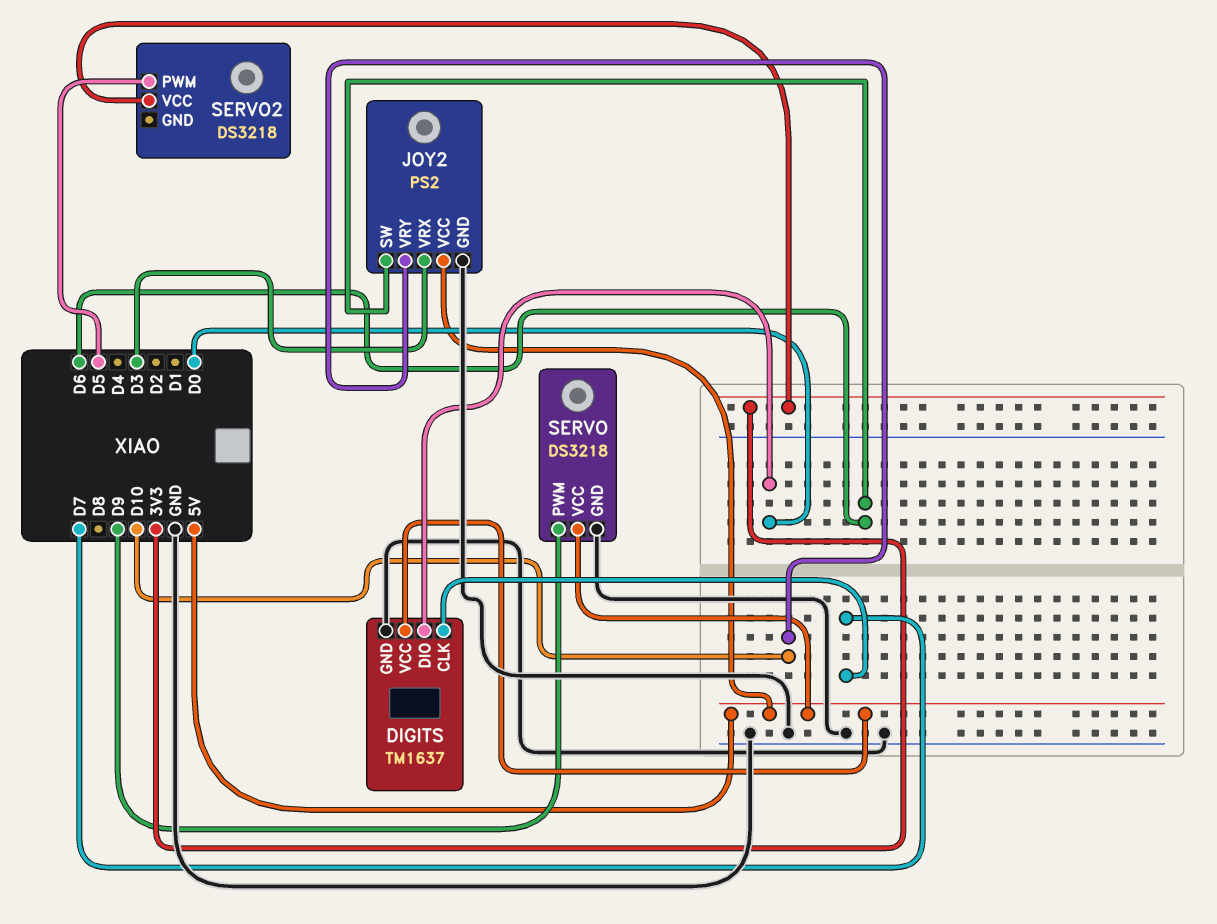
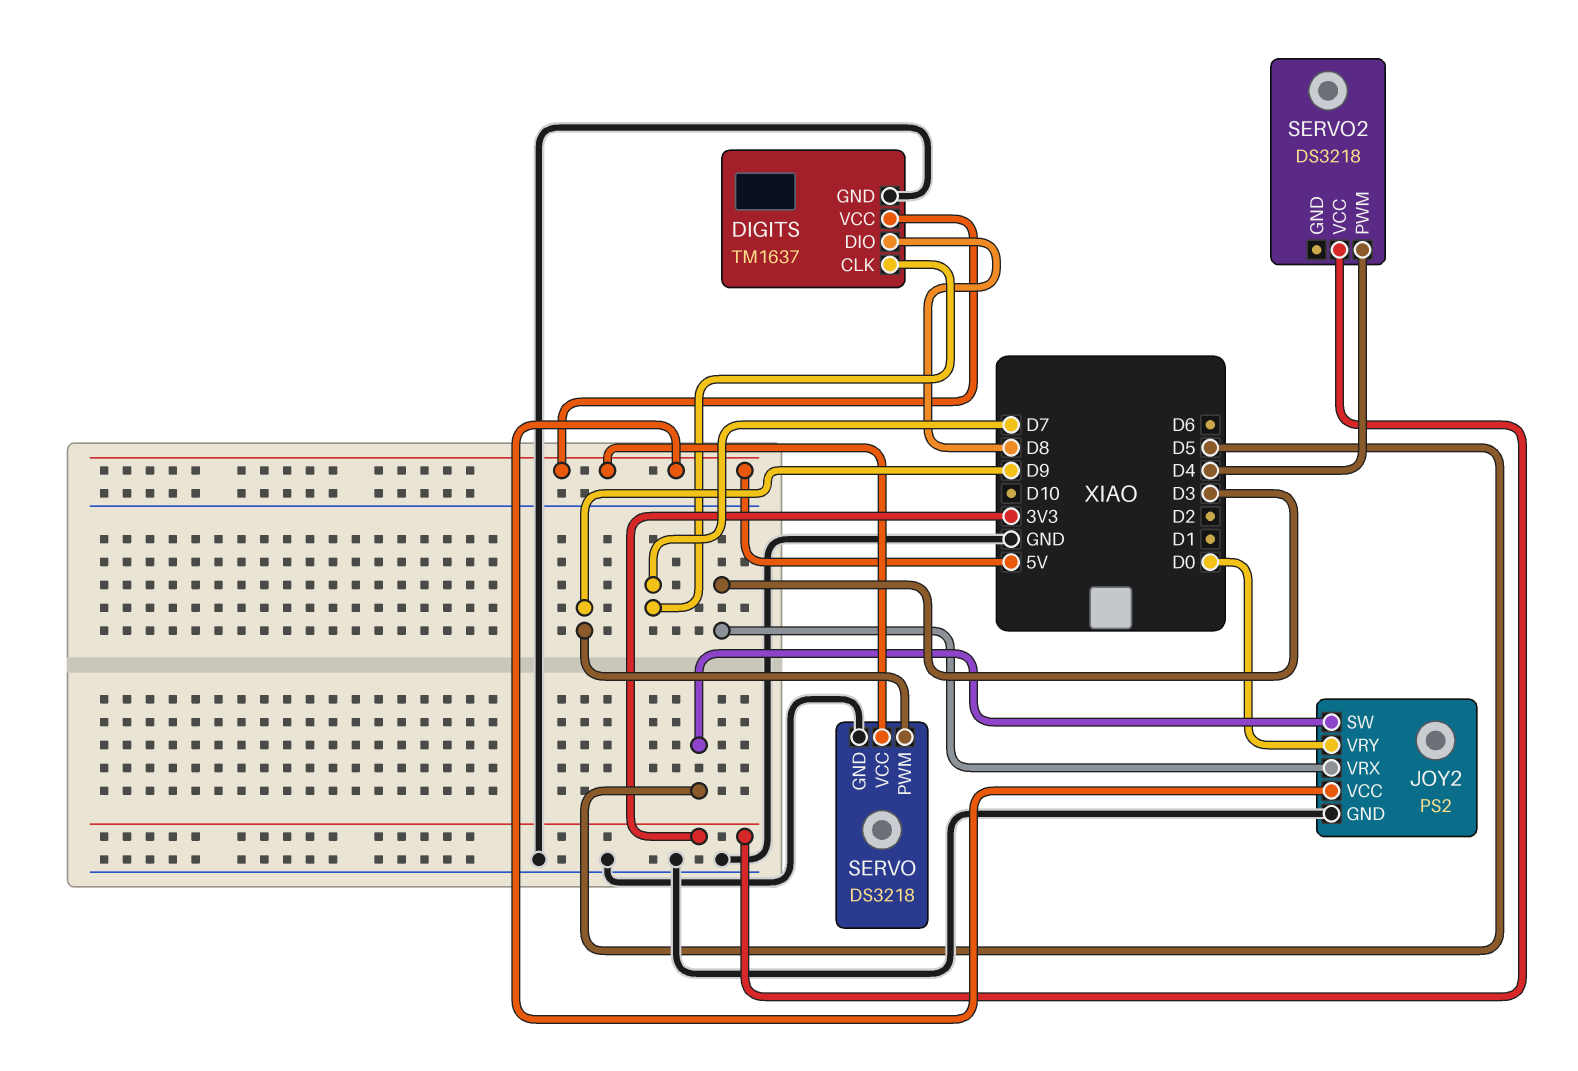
DIGITS pin DIO: D0 -> D8
JOY2 pin SW: D6 -> D5
JOY2 pin VRY: D10 -> D0
SERVO2 pin PWM: D5 -> D4

